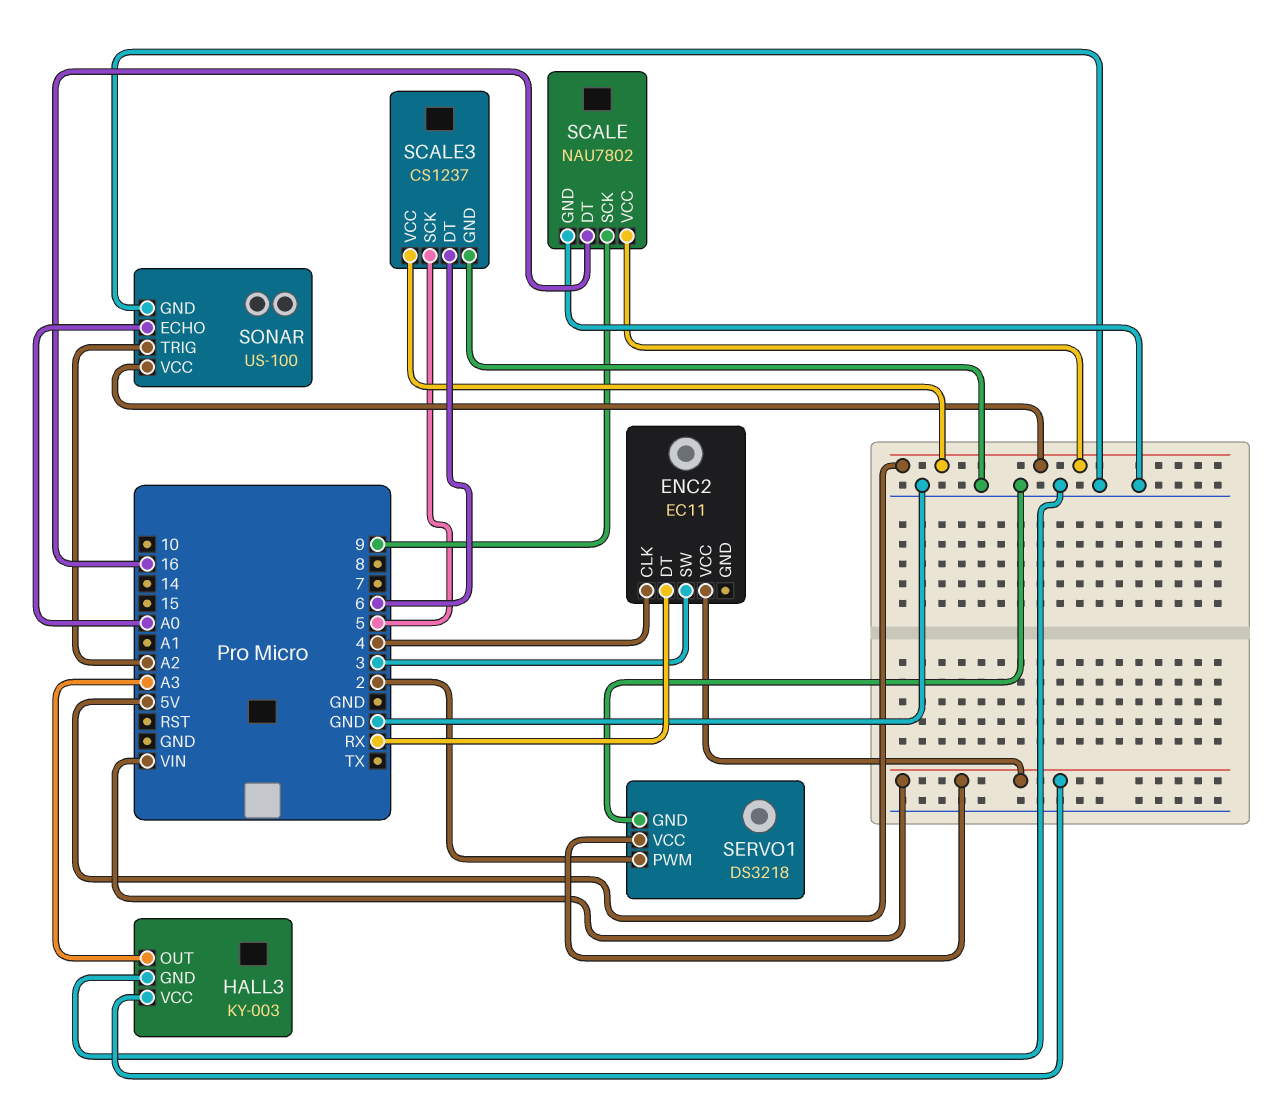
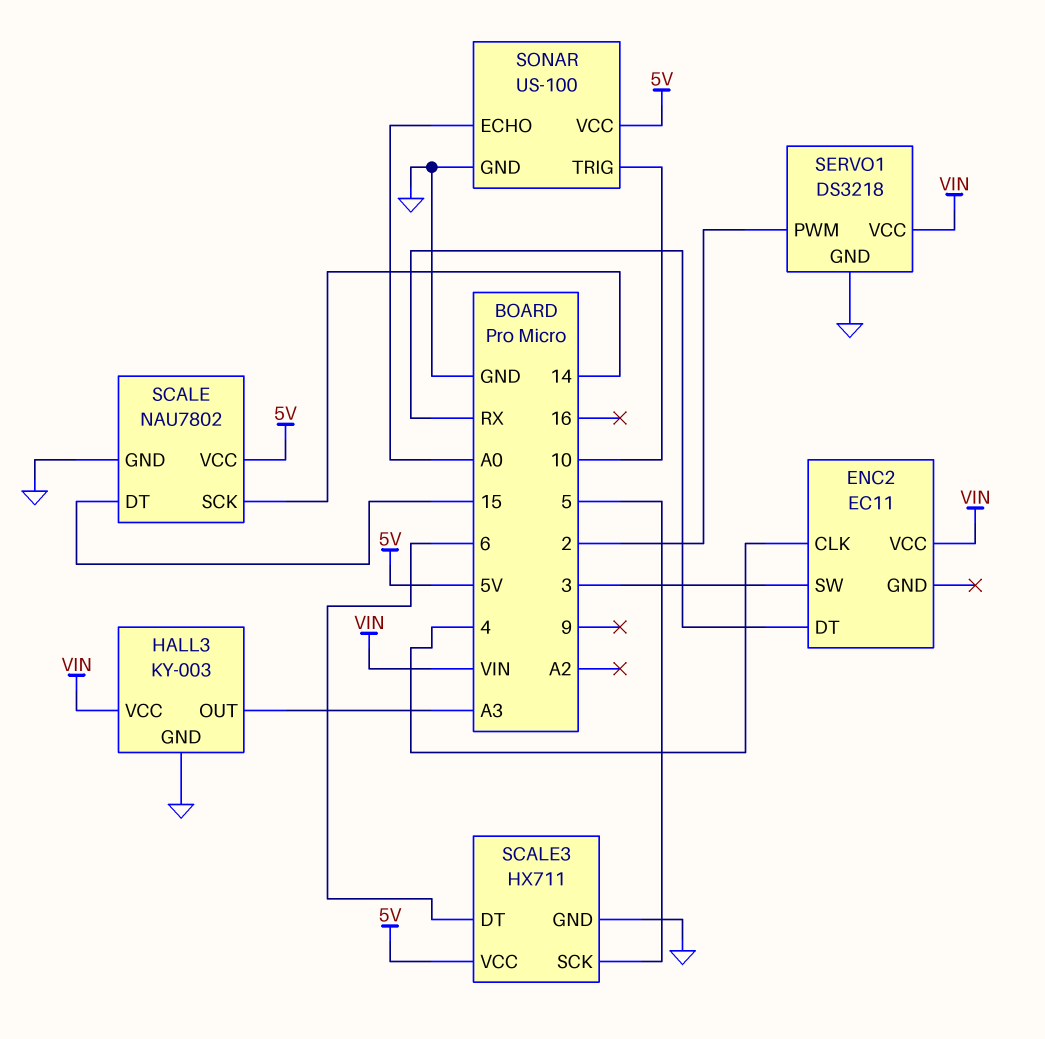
SCALE pin DT: 16 -> 15
SCALE pin SCK: 9 -> 14
SCALE3: CS1237 -> HX711
SONAR pin TRIG: A2 -> 10

